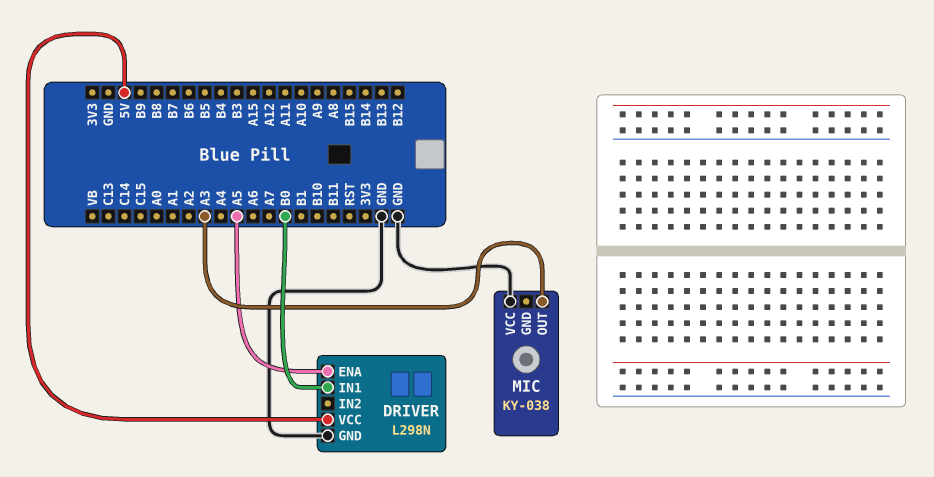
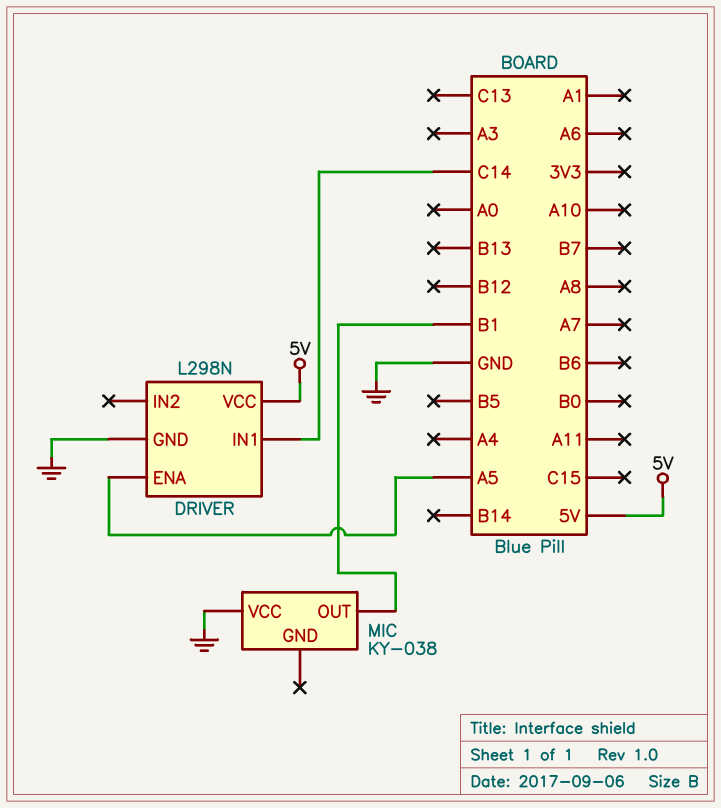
DRIVER pin IN1: B0 -> C14
MIC pin OUT: A3 -> B1

